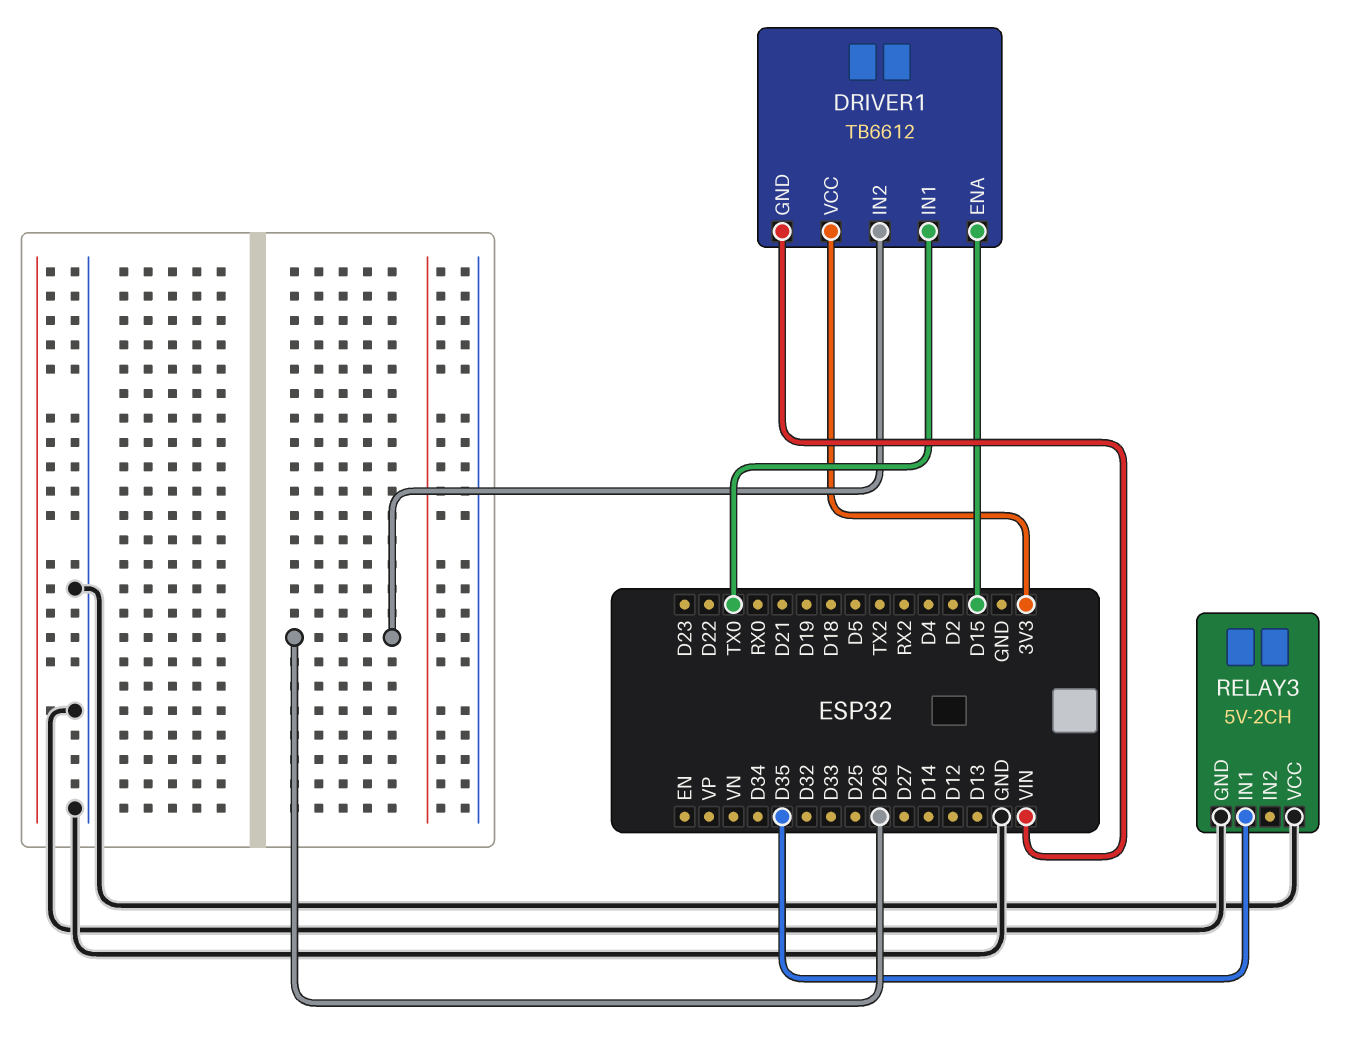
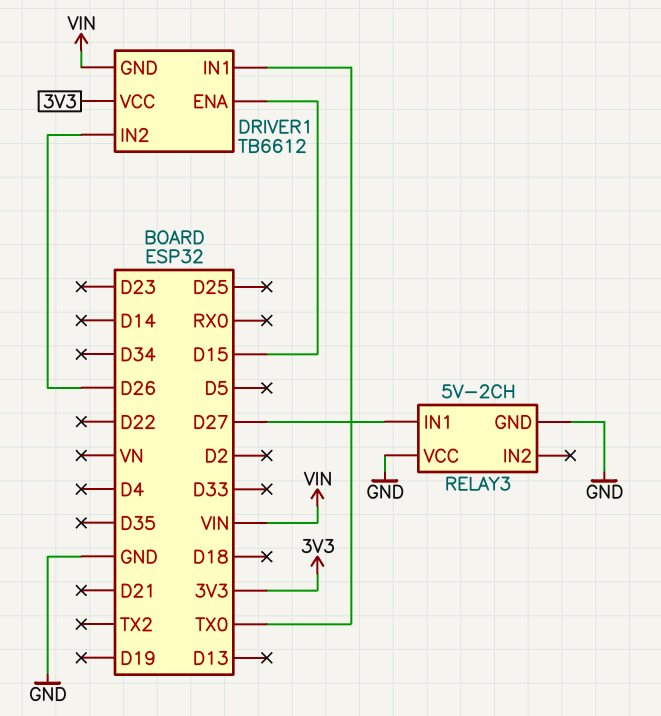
RELAY3 pin IN1: D35 -> D27

